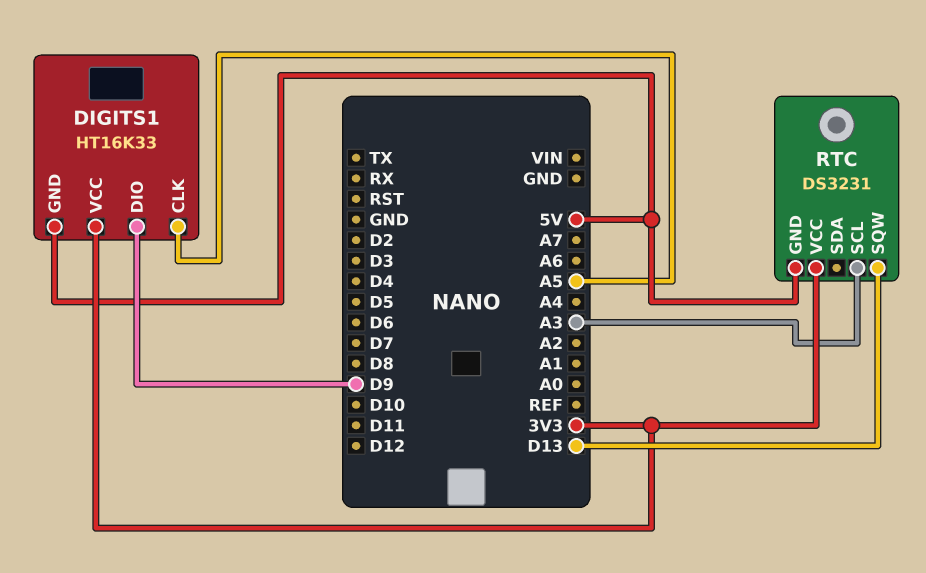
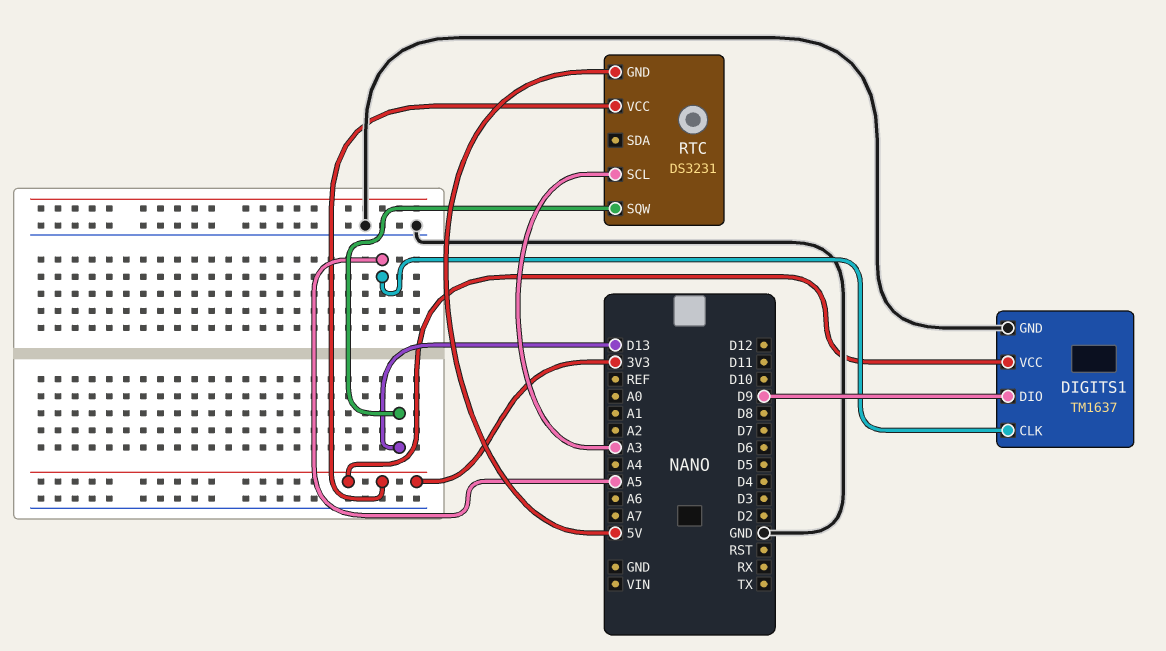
DIGITS1: HT16K33 -> TM1637
DIGITS1 pin GND: 5V -> GND

